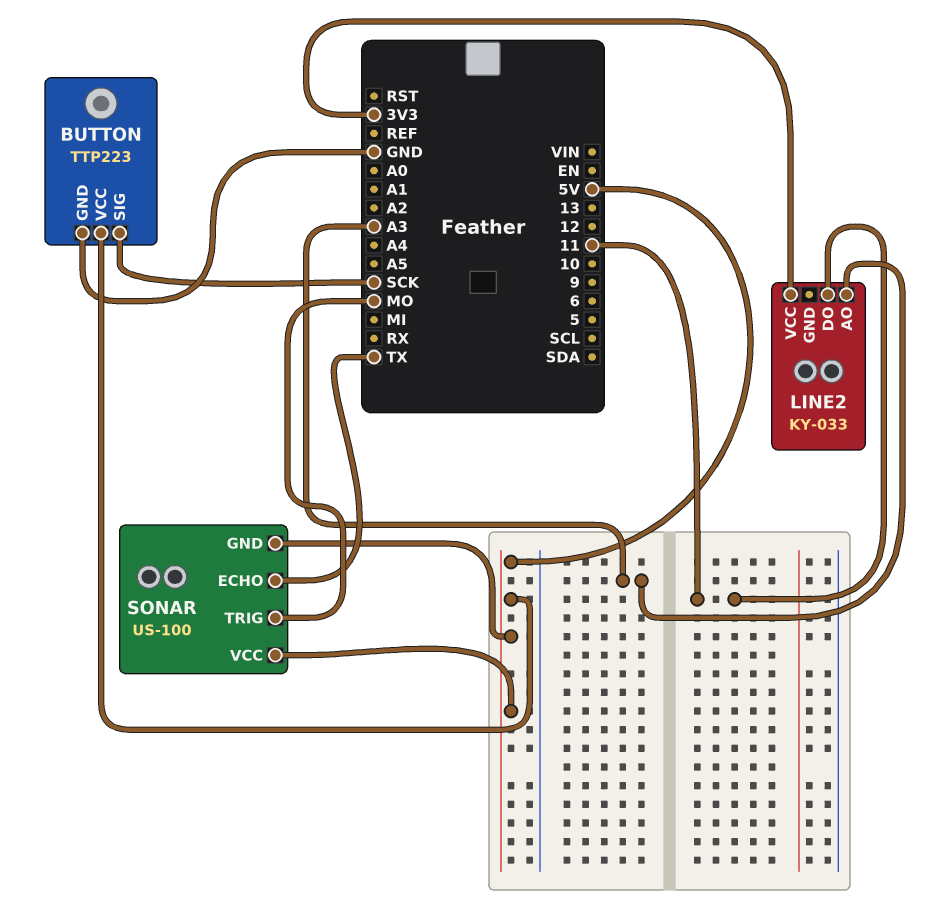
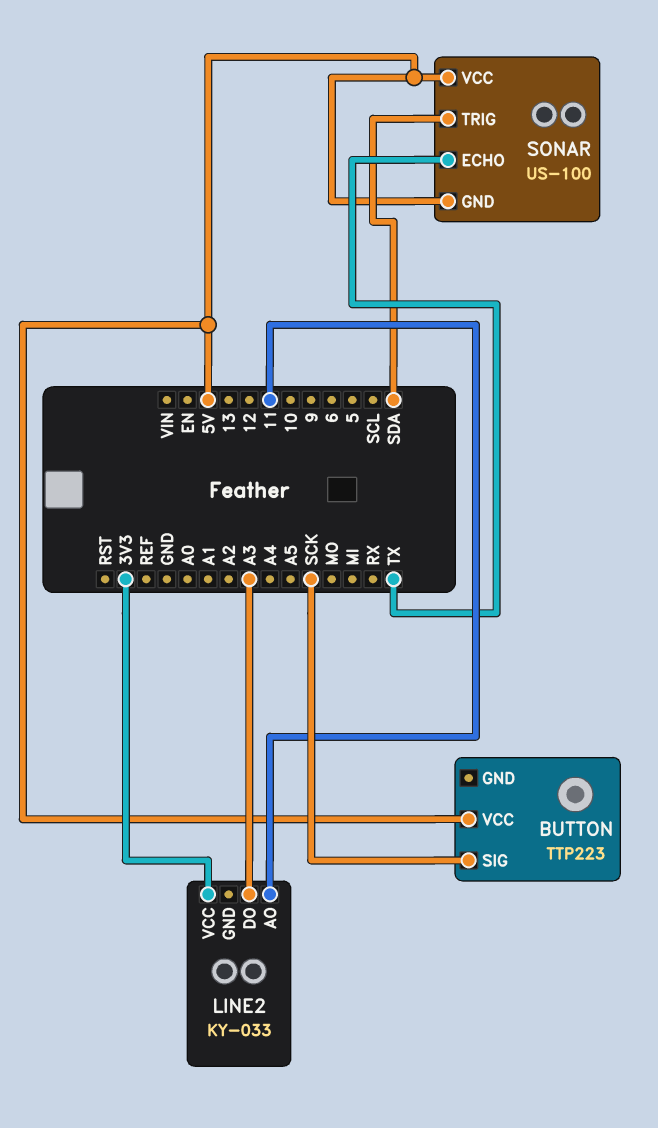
BUTTON pin GND: GND -> none
LINE2 pin AO: A3 -> 11
LINE2 pin DO: 11 -> A3
SONAR pin TRIG: MO -> SDA

